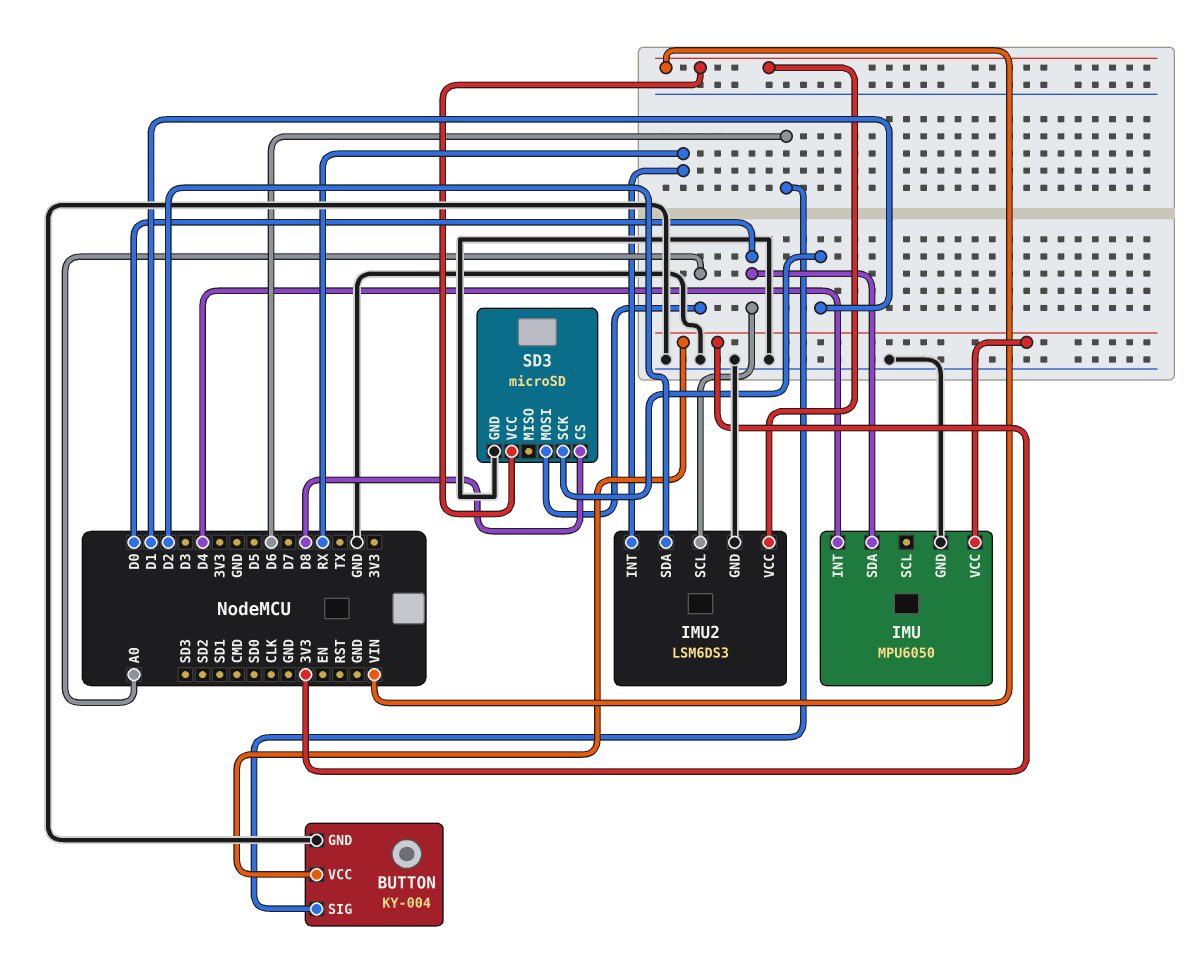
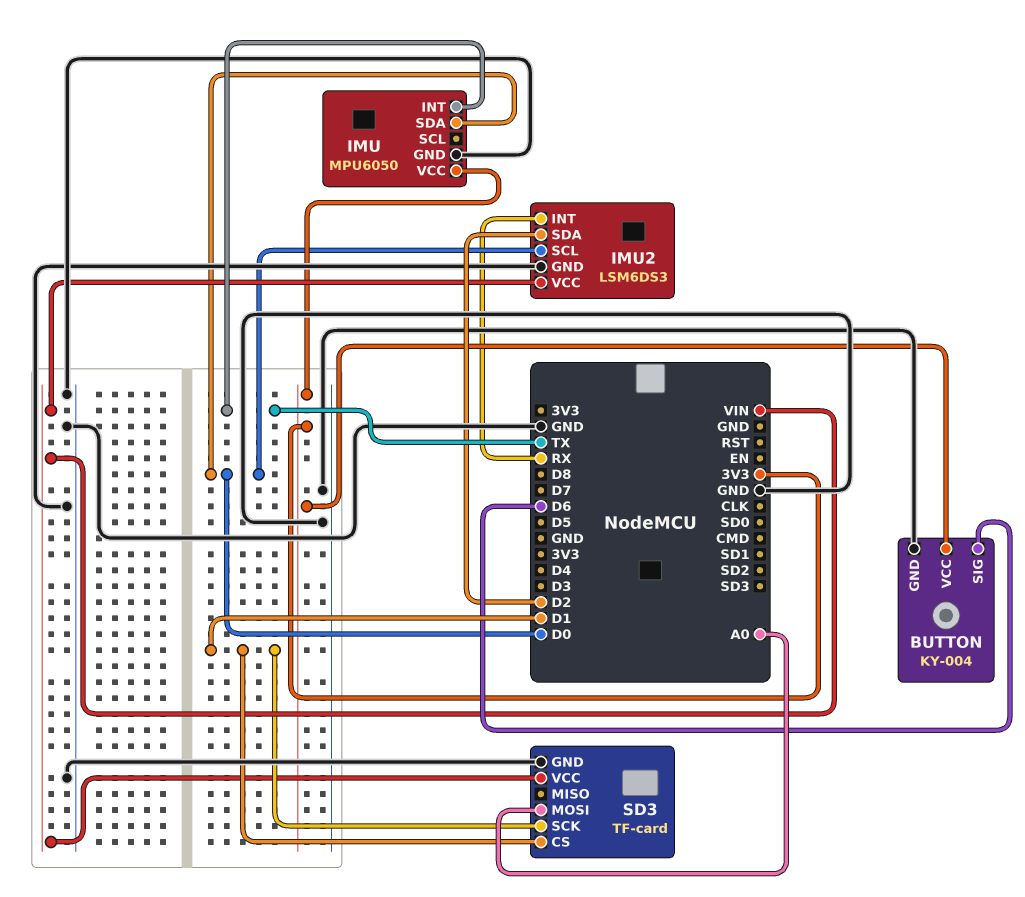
IMU pin INT: D4 -> TX
SD3: microSD -> TF-card
SD3 pin CS: D8 -> D1

